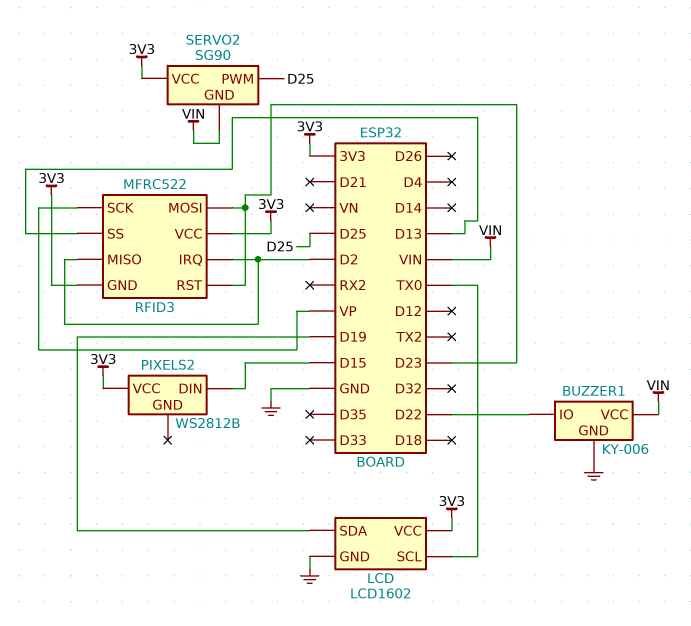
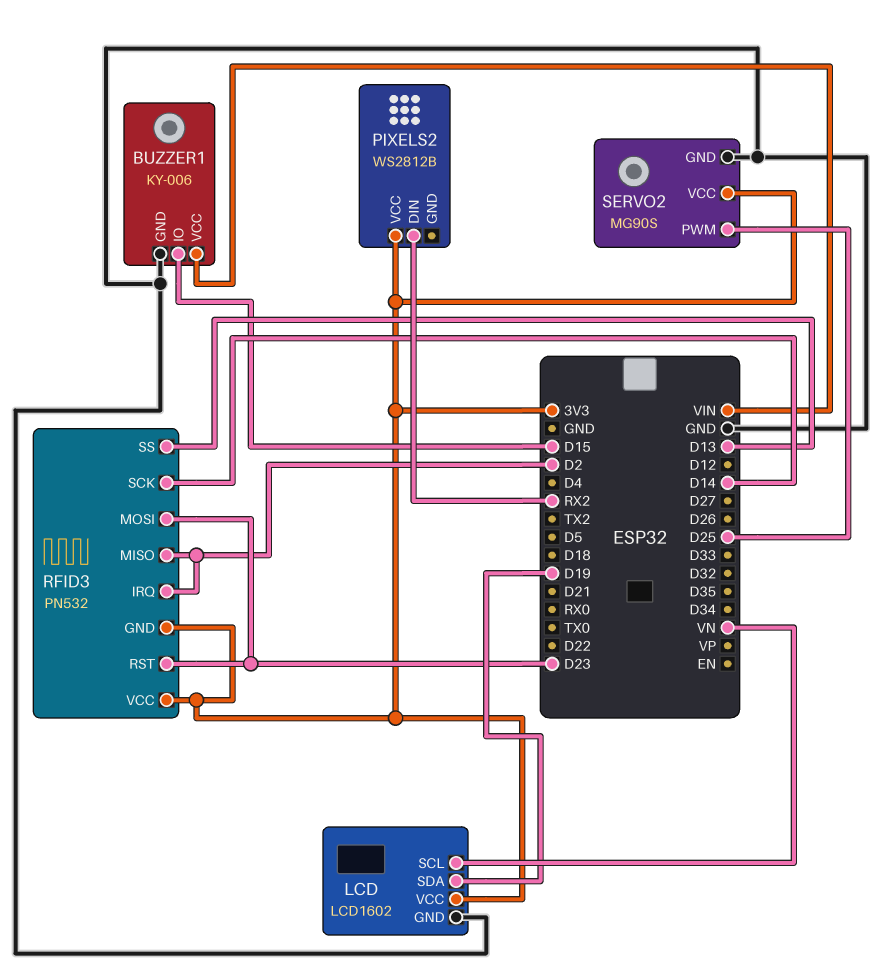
BUZZER1 pin IO: D22 -> D15
LCD pin SCL: TX0 -> VN
PIXELS2 pin DIN: D15 -> RX2
RFID3: MFRC522 -> PN532
RFID3 pin SCK: VP -> D14
SERVO2: SG90 -> MG90S
SERVO2 pin GND: VIN -> GND

